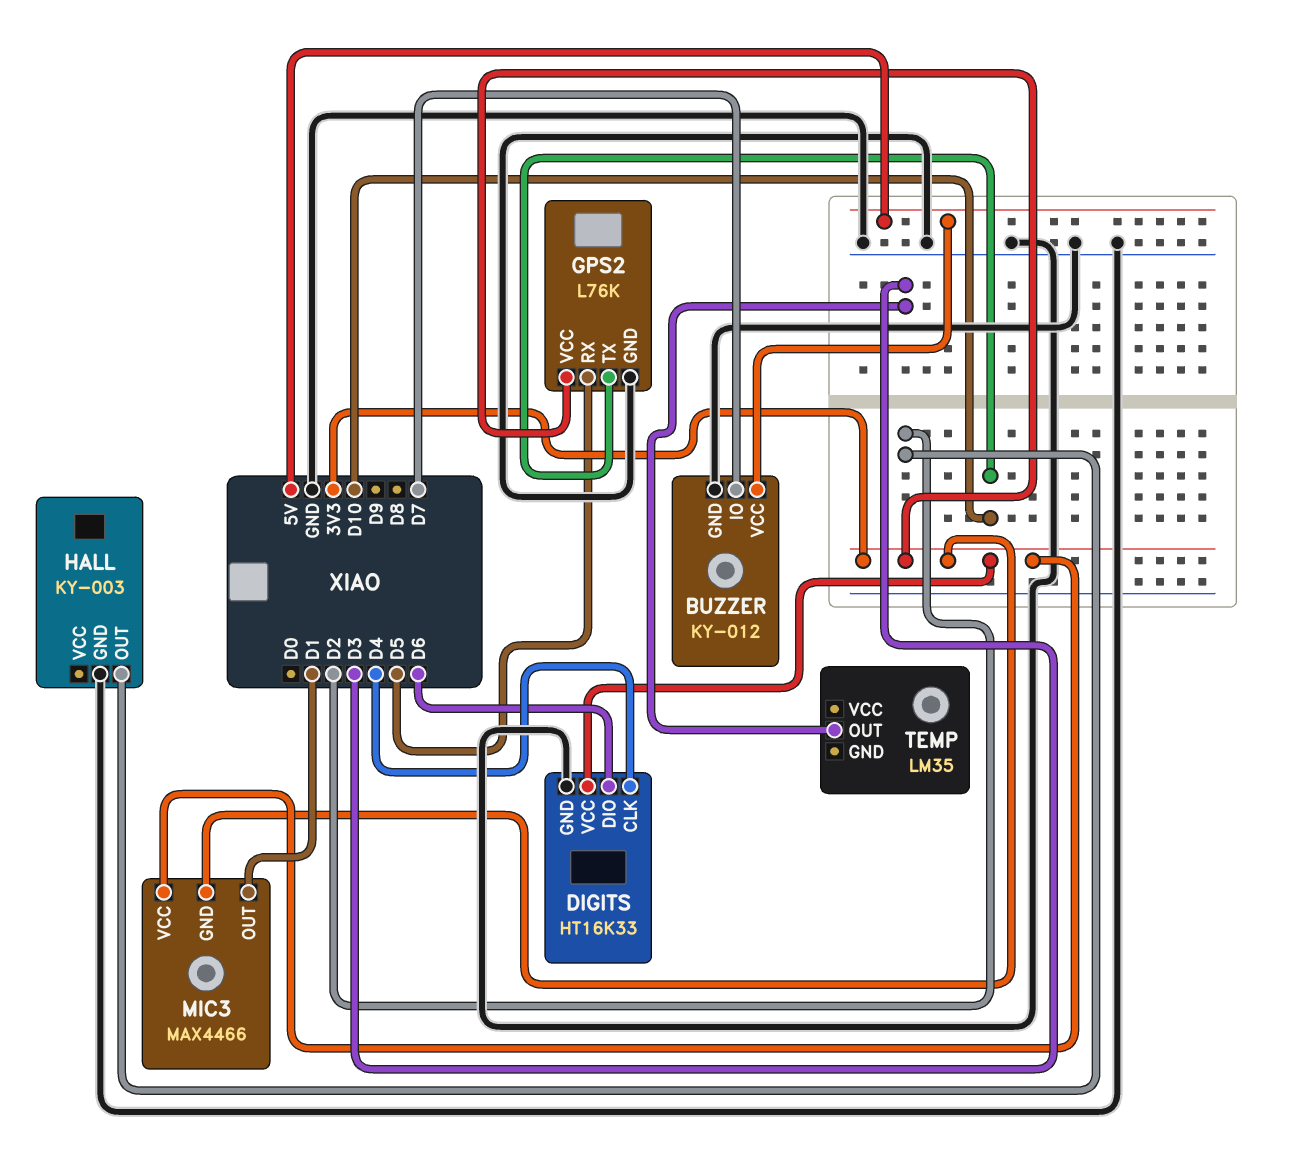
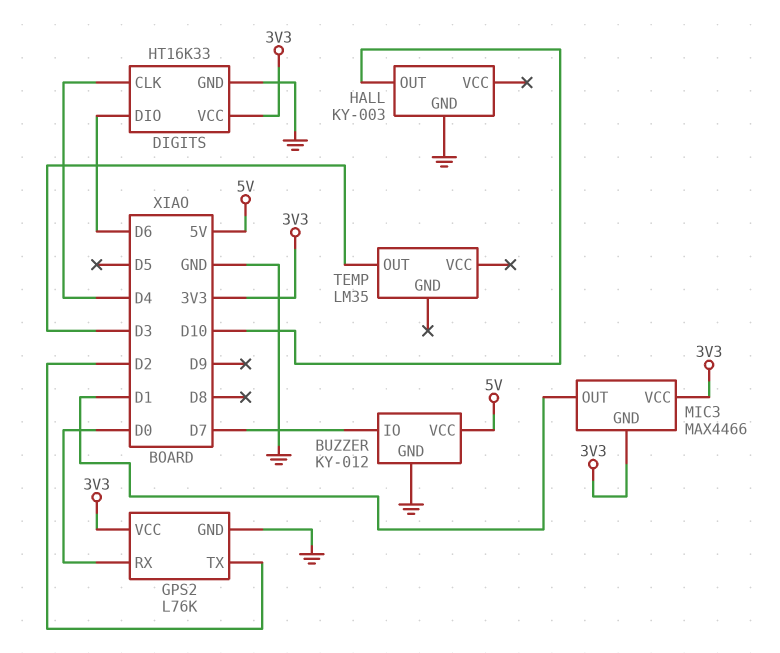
GPS2 pin RX: D5 -> D0
GPS2 pin TX: D10 -> D2
HALL pin OUT: D2 -> D10

